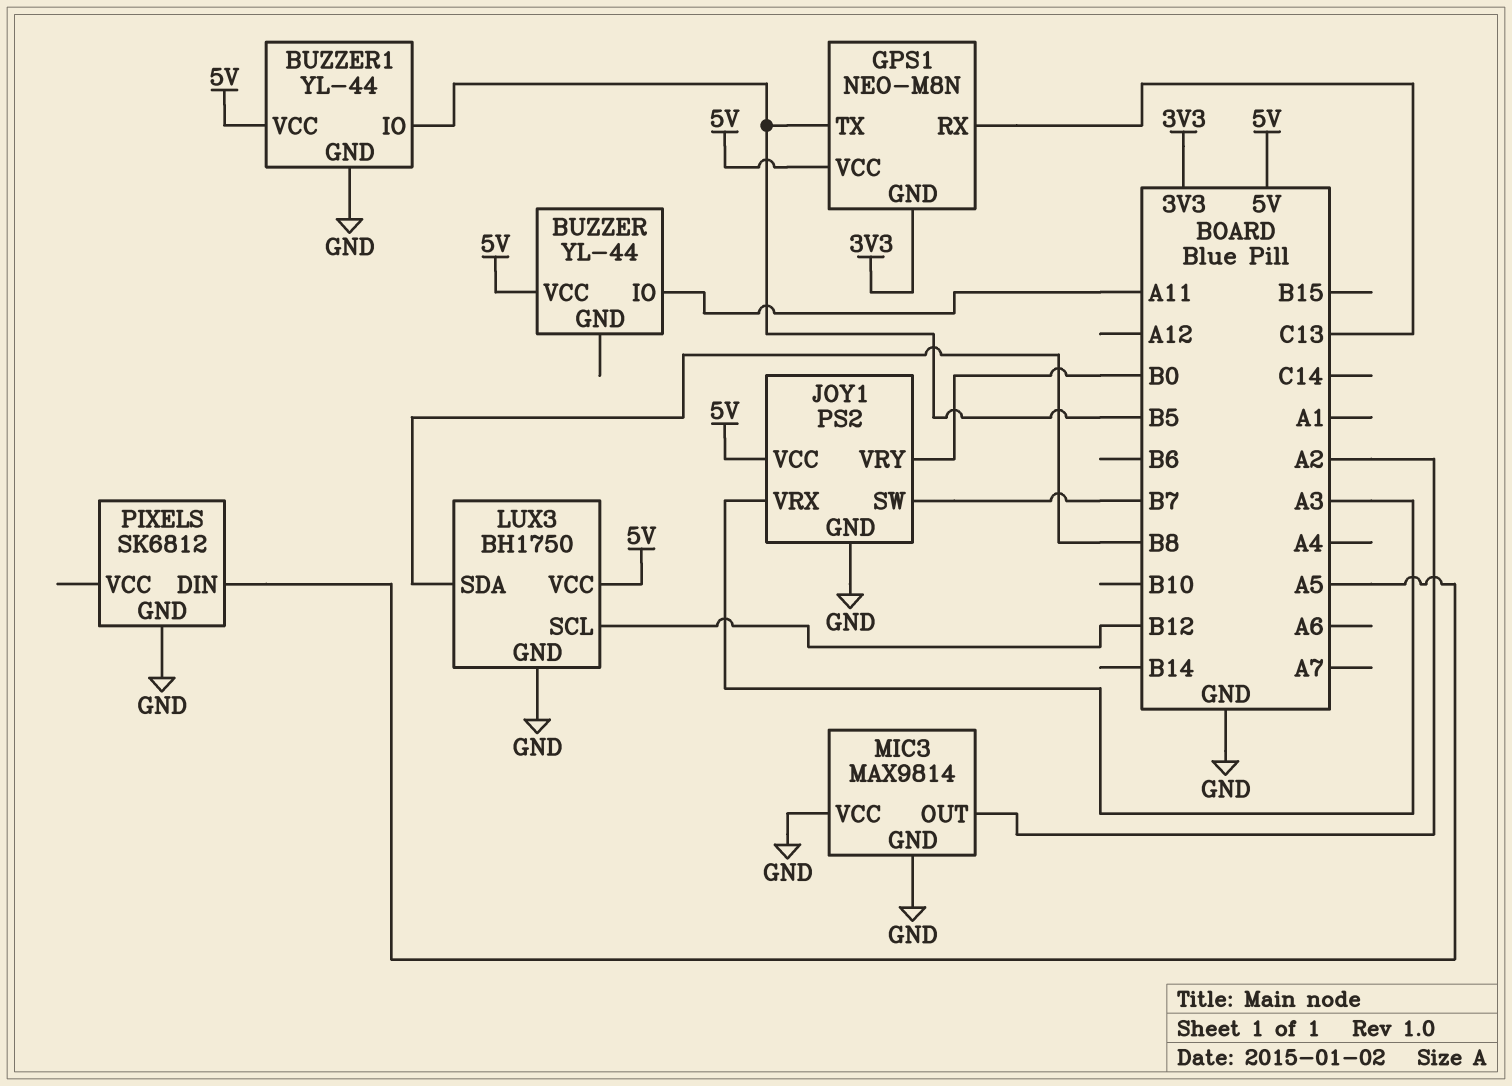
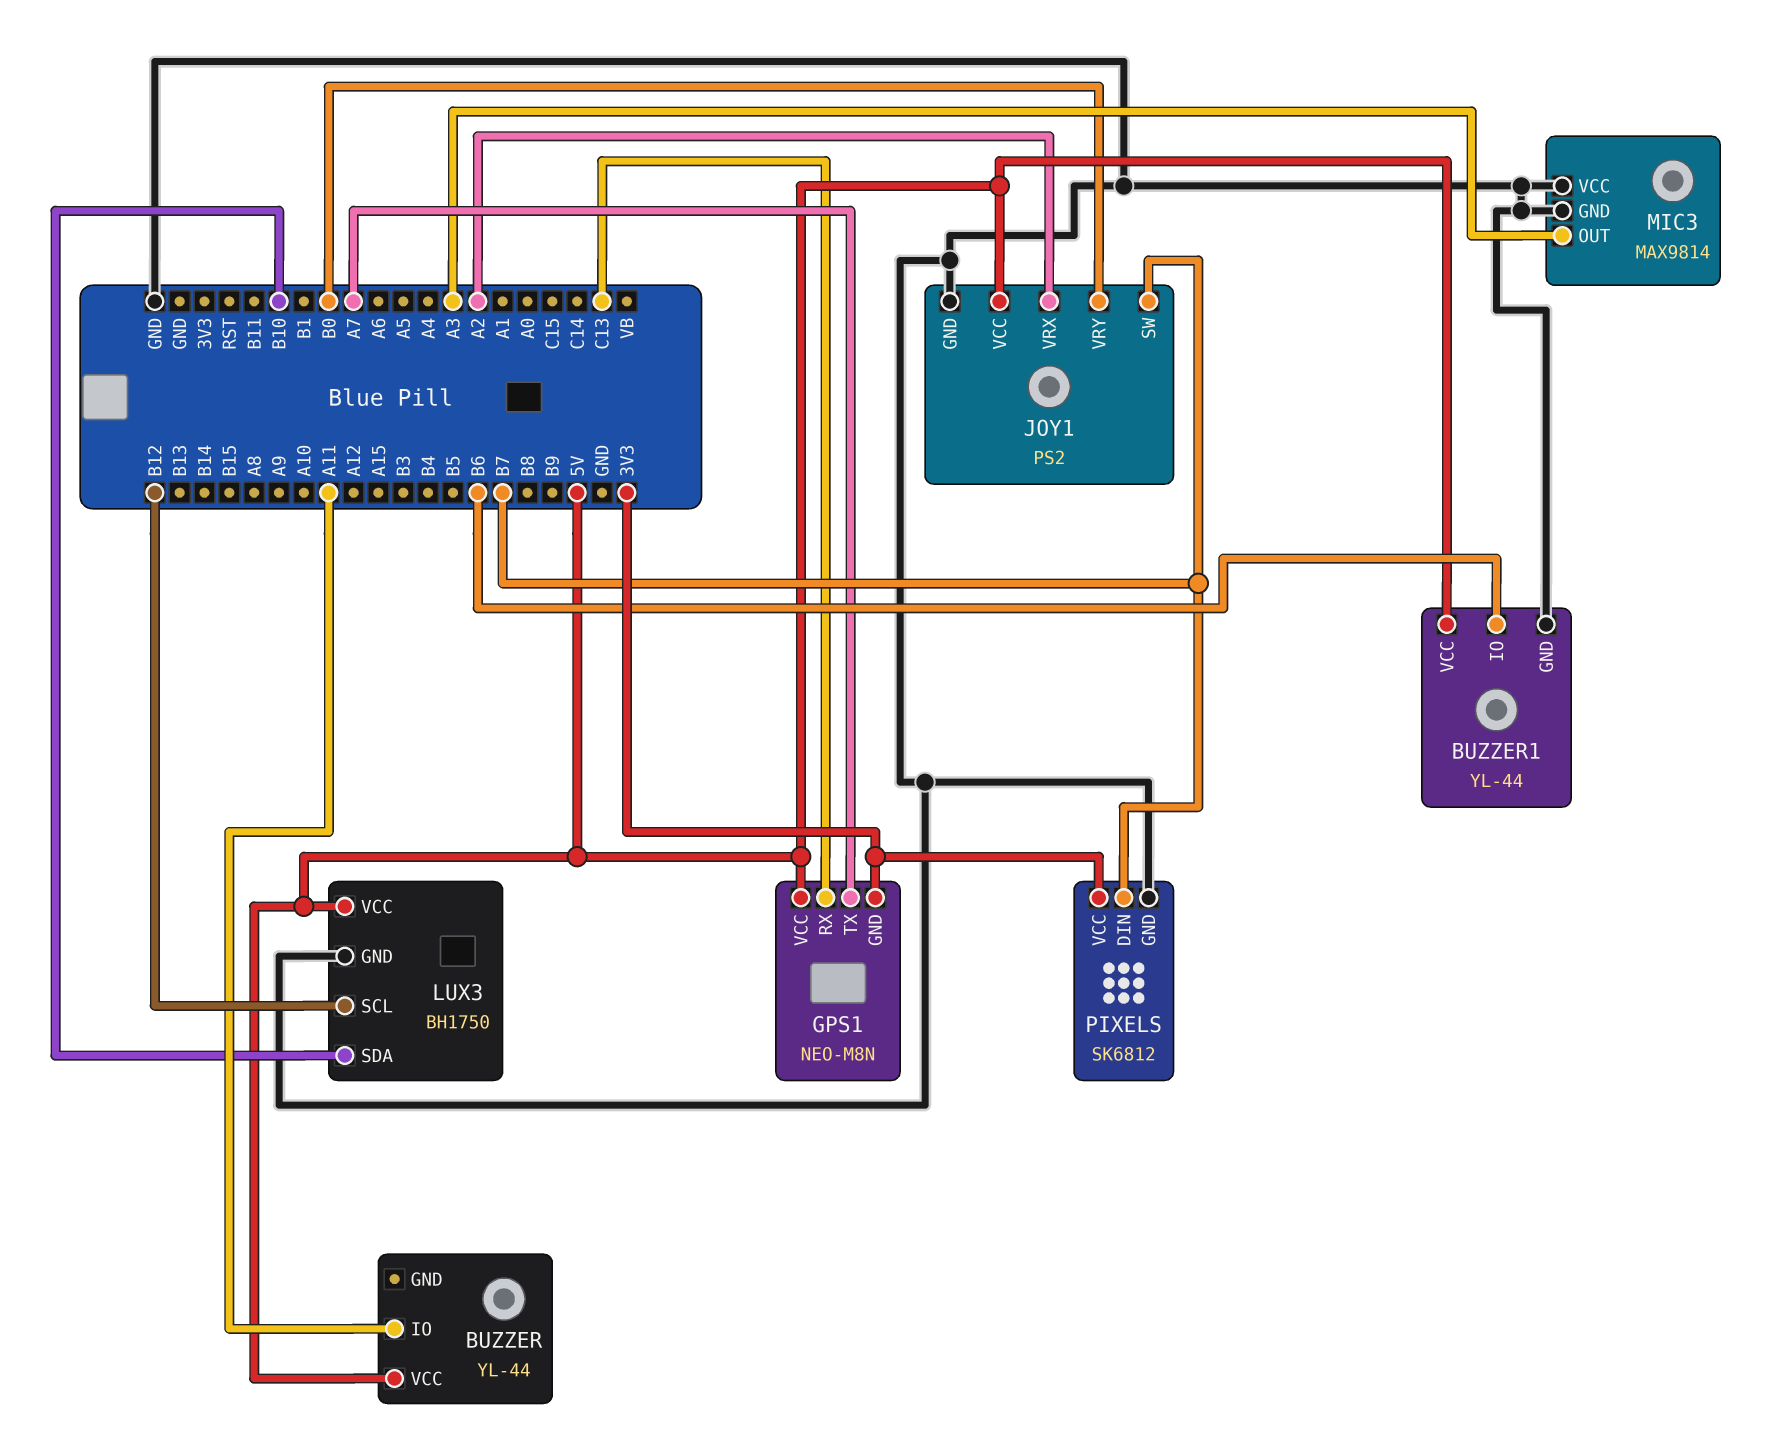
BUZZER1 pin IO: B5 -> B6
GPS1 pin TX: B5 -> A7
JOY1 pin VRX: A3 -> A2
LUX3 pin SDA: B8 -> B10
MIC3 pin OUT: A2 -> A3
PIXELS pin DIN: A5 -> B7
PIXELS pin VCC: none -> 3V3

